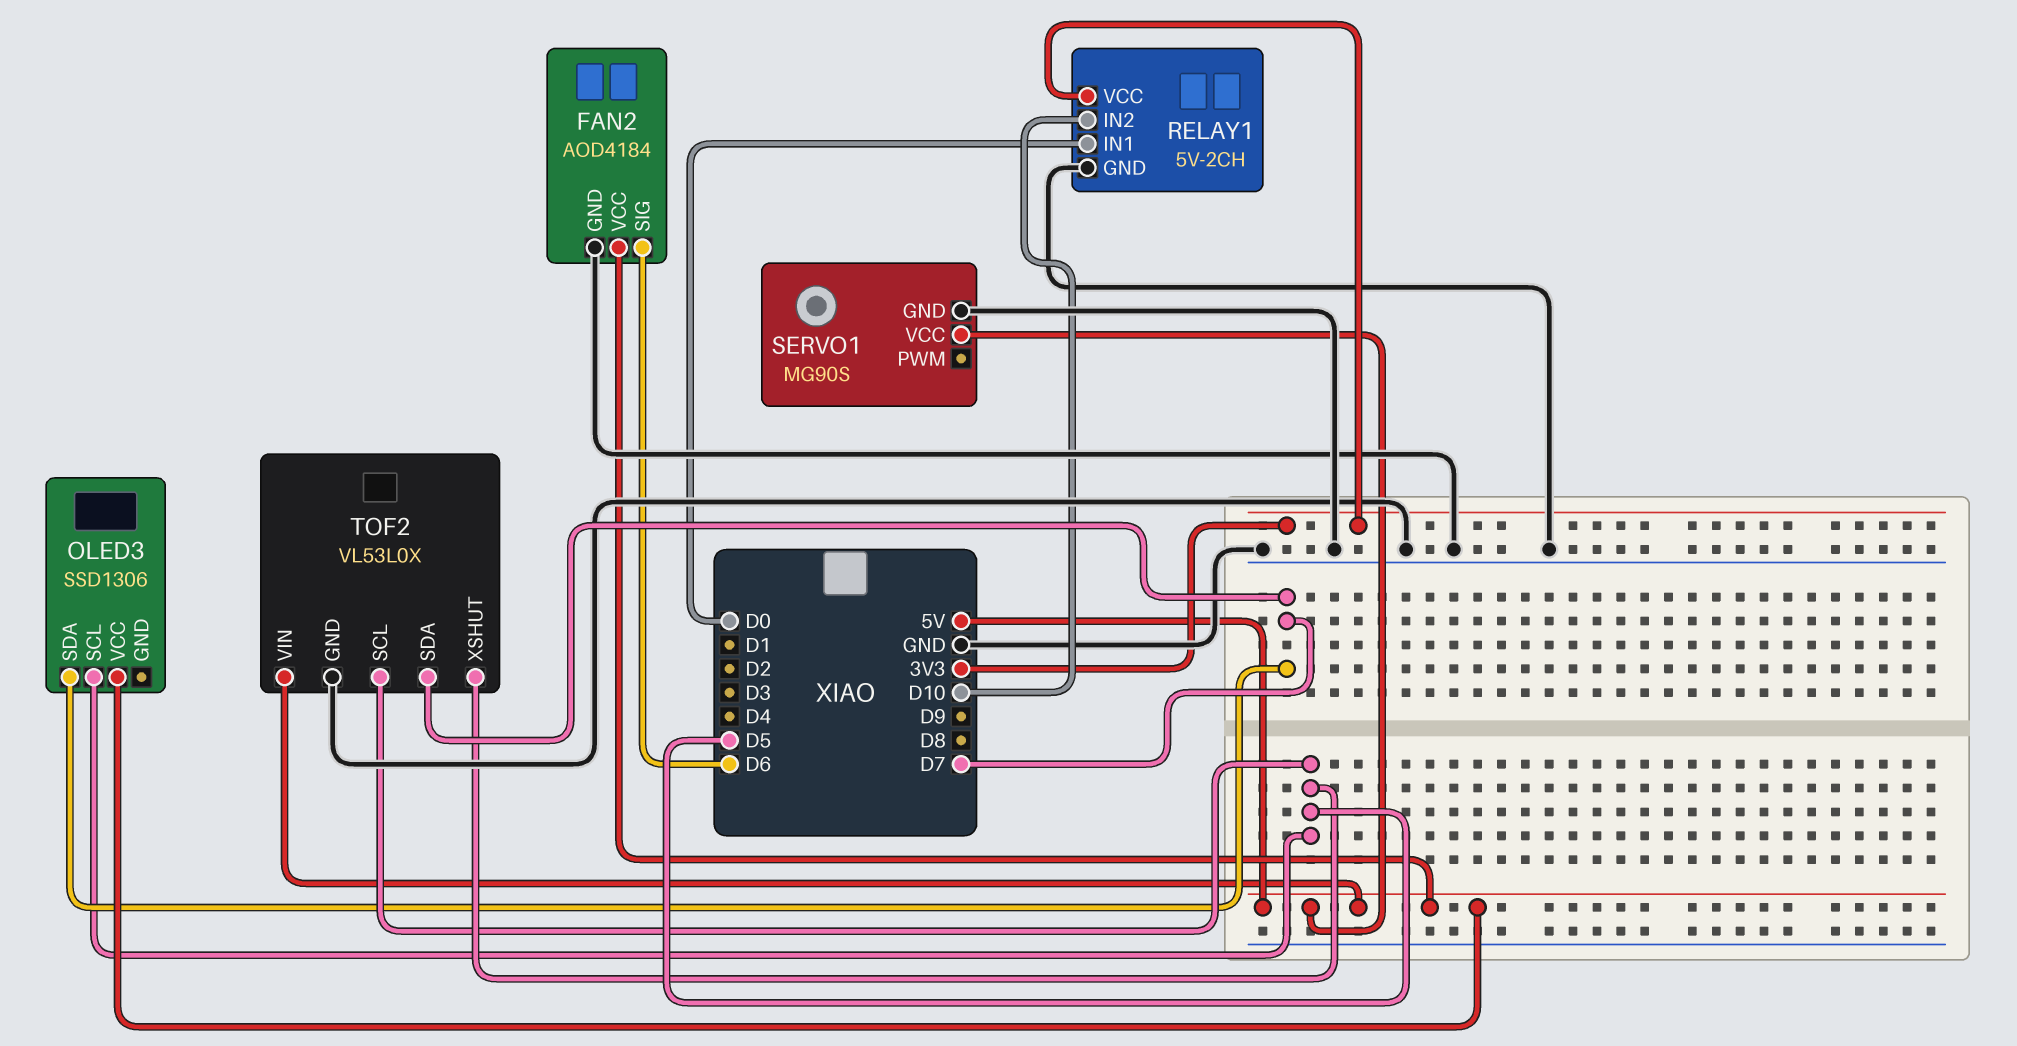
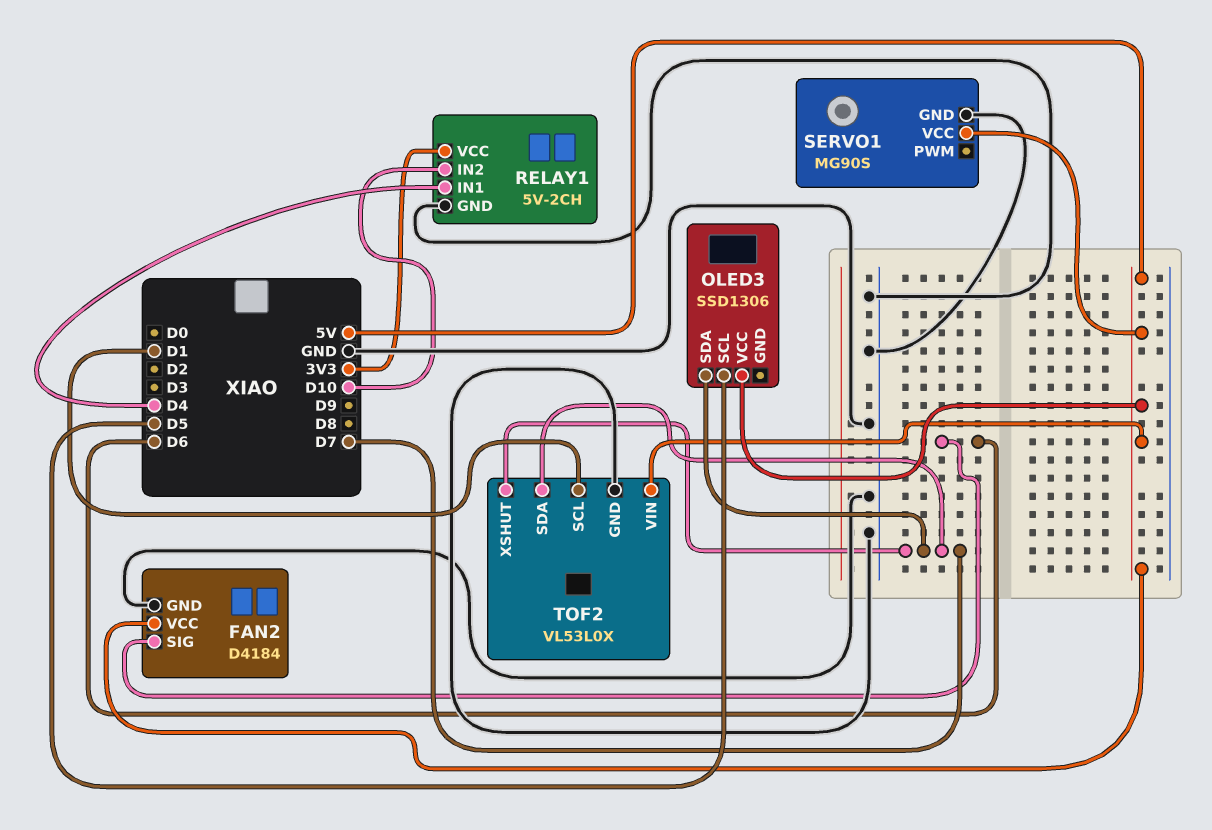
FAN2: AOD4184 -> D4184
RELAY1 pin IN1: D0 -> D4
TOF2 pin SCL: D5 -> D1
TOF2 pin XSHUT: D5 -> D7

